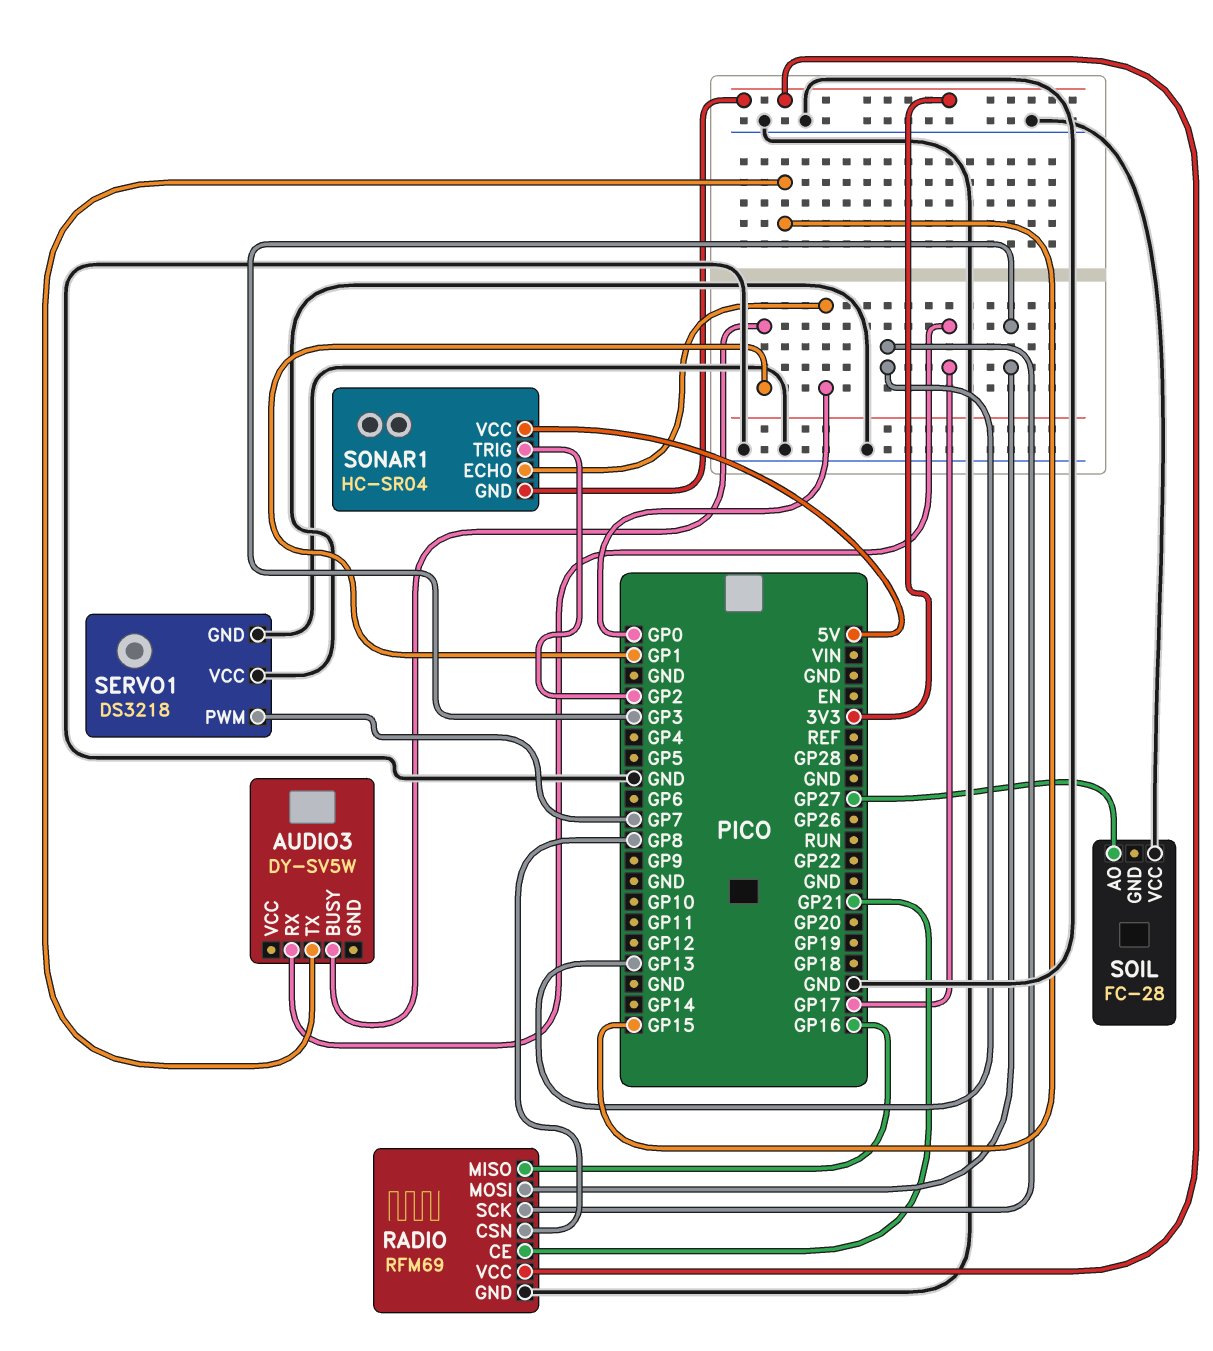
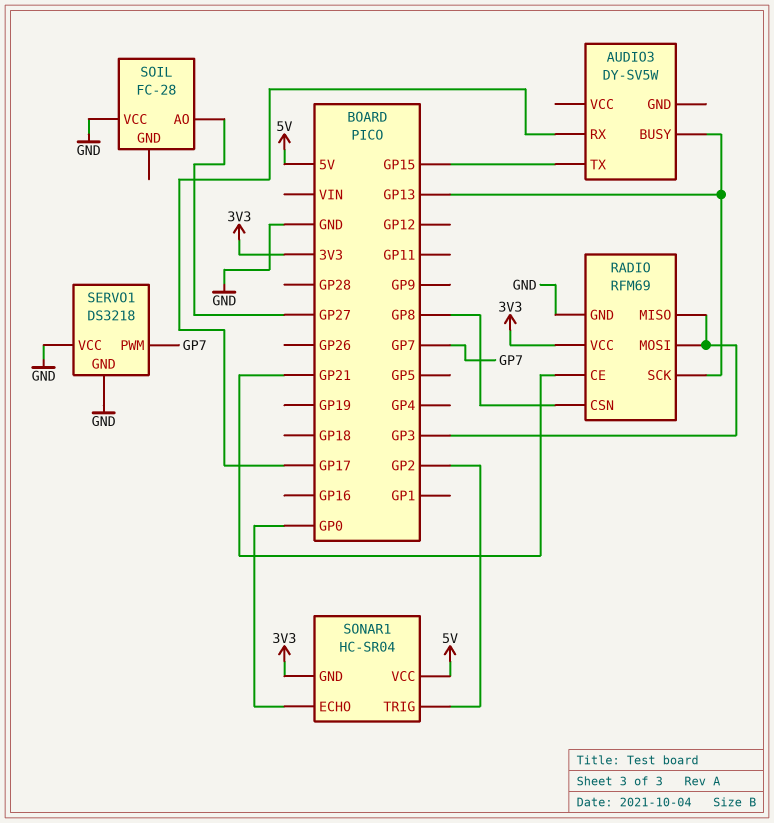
AUDIO3 pin BUSY: GP1 -> GP13
RADIO pin MISO: GP16 -> GP3

